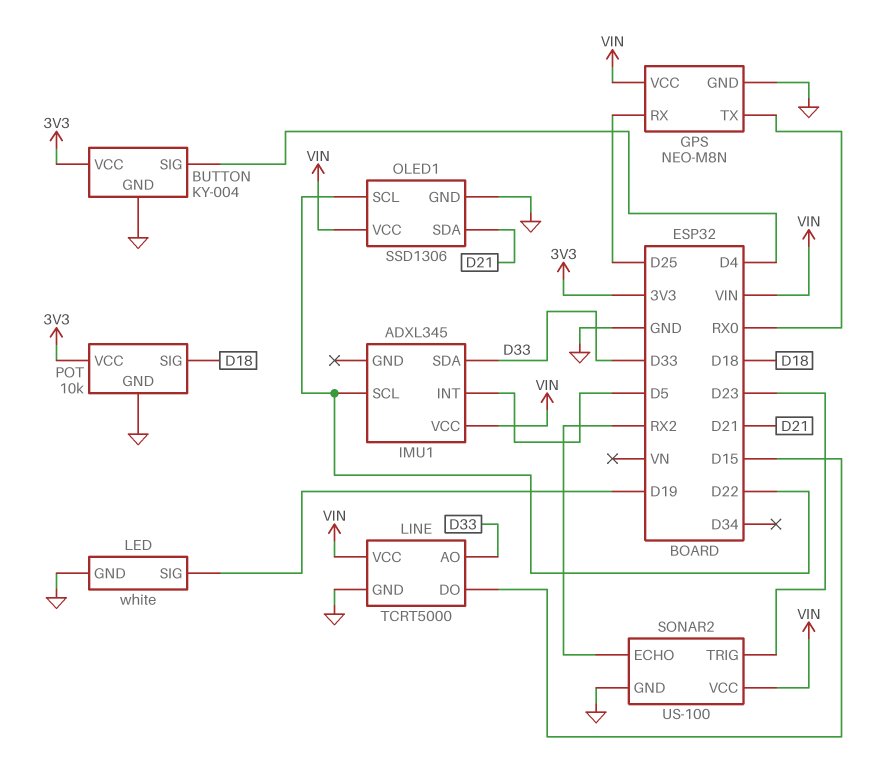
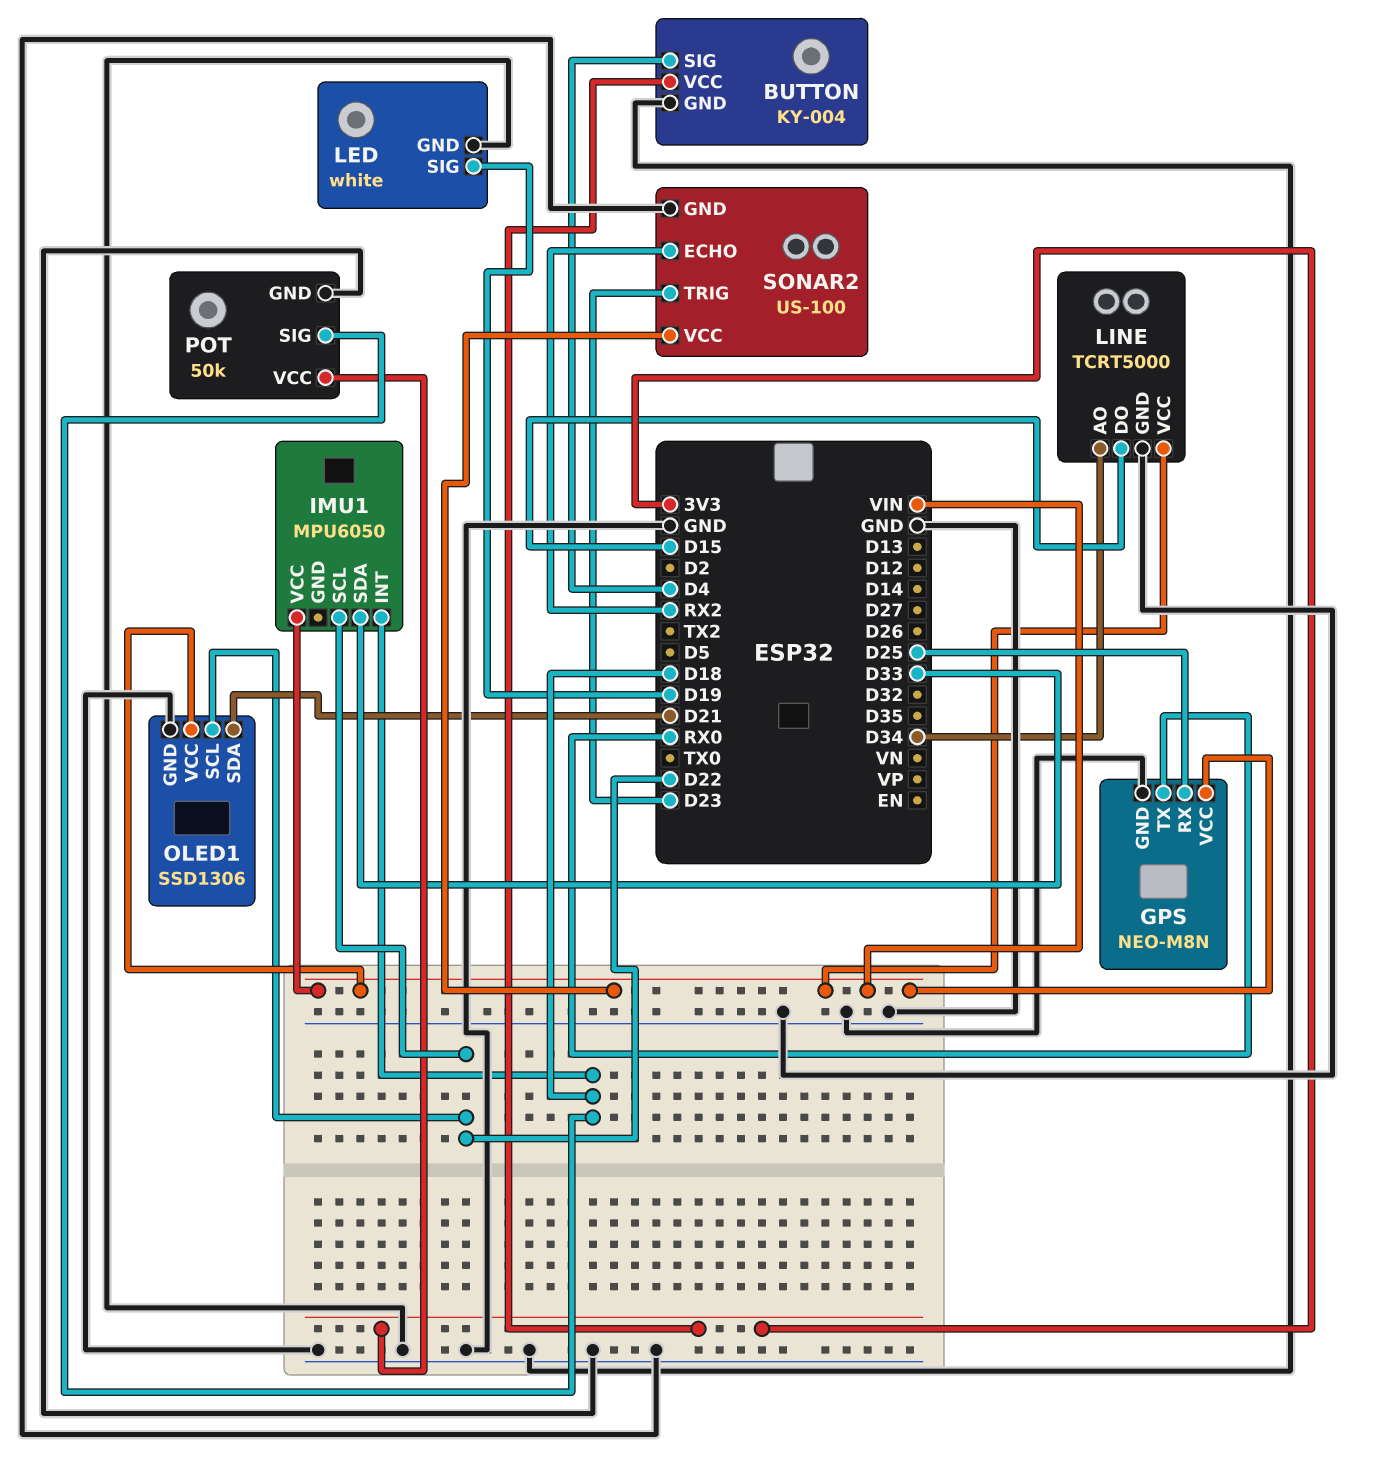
IMU1: ADXL345 -> MPU6050
IMU1 pin INT: D5 -> D18
LINE pin AO: D33 -> D34
POT: 10k -> 50k

